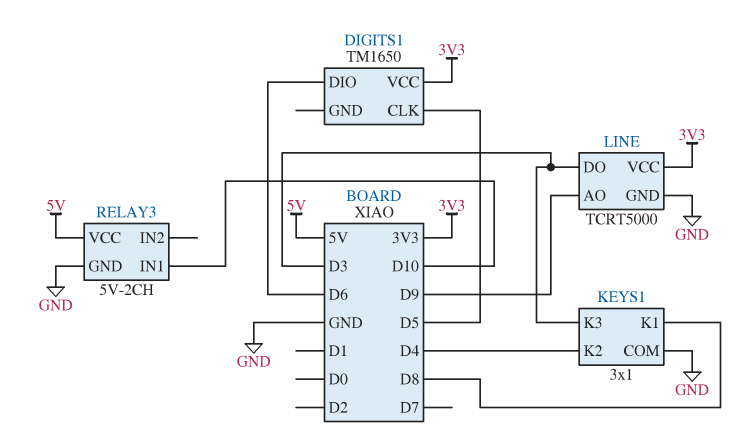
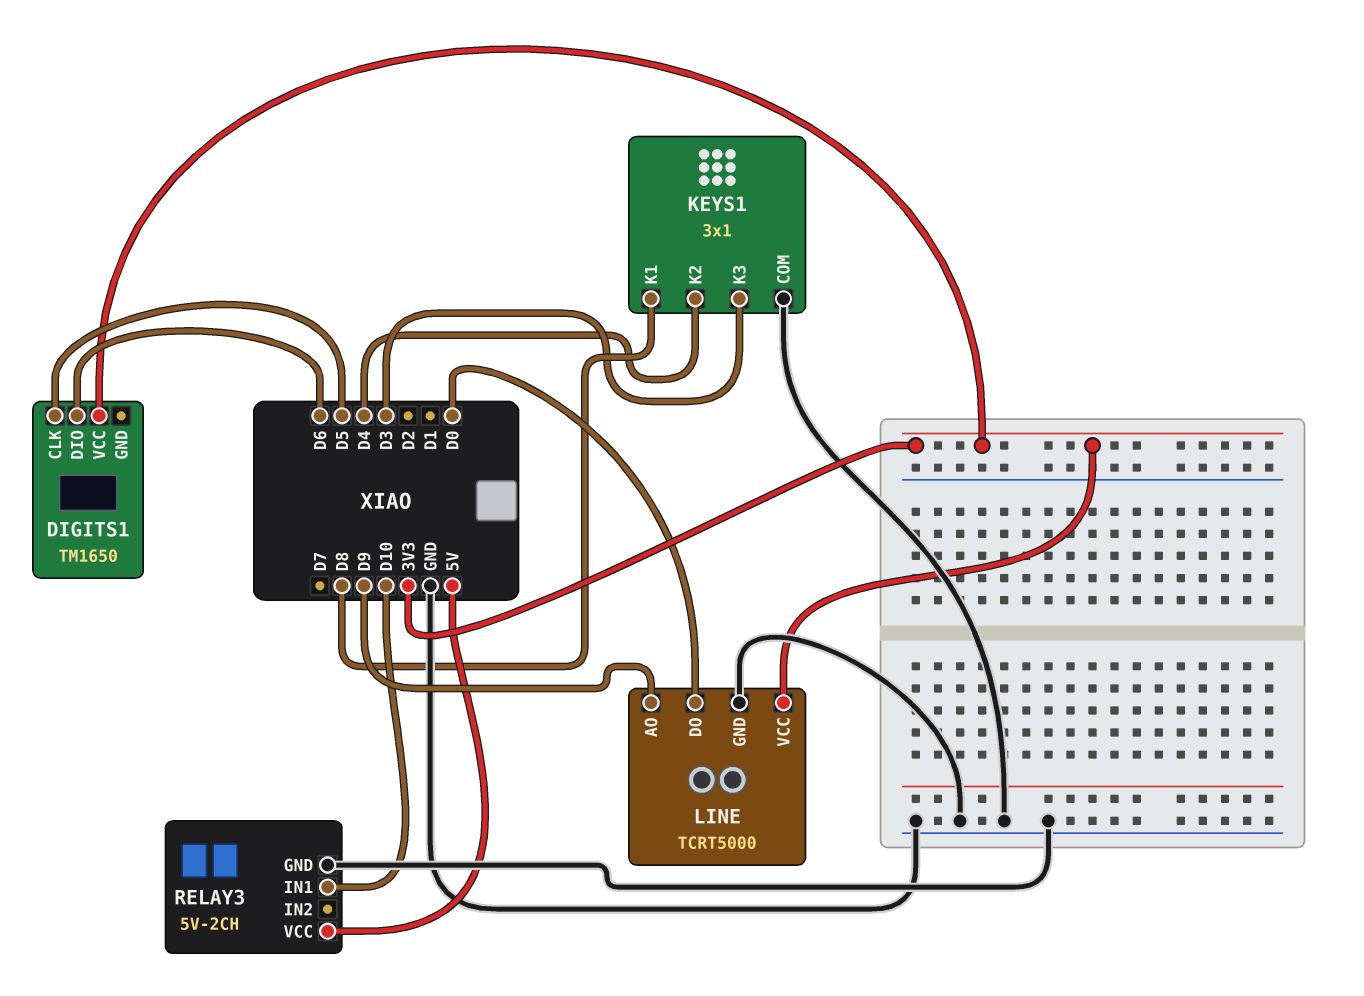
LINE pin DO: D3 -> D0

